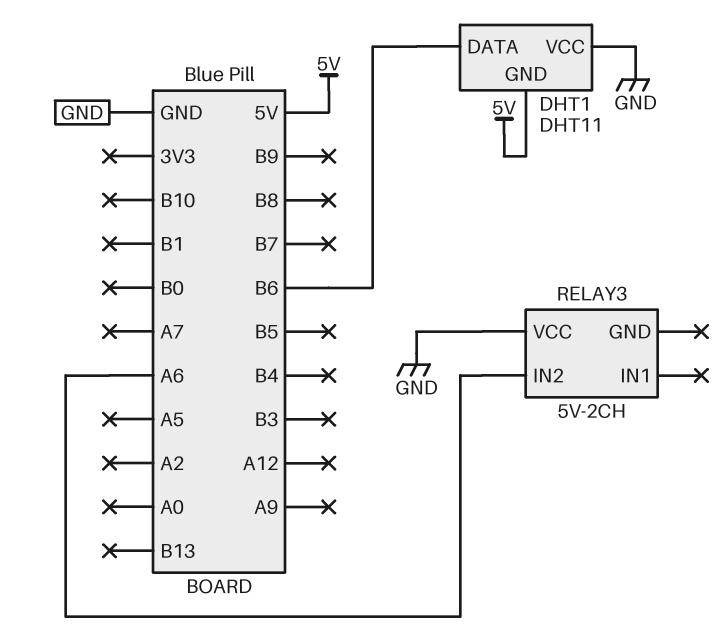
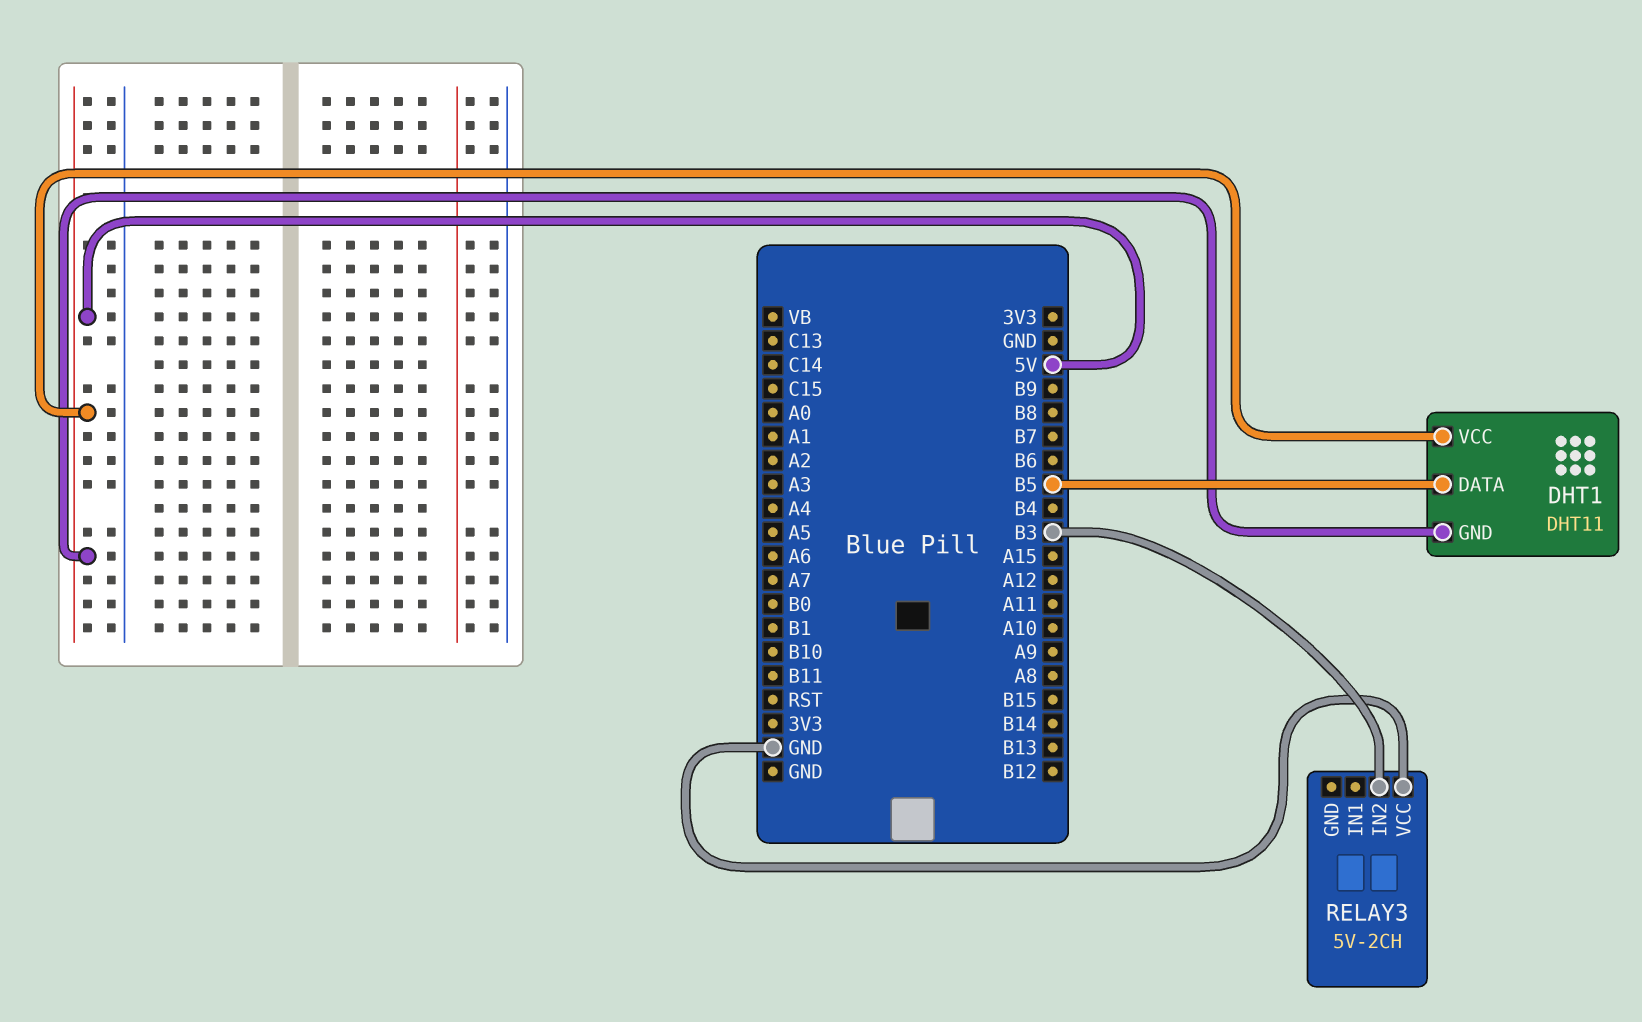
DHT1 pin DATA: B6 -> B5
DHT1 pin VCC: GND -> 5V
RELAY3 pin IN2: A6 -> B3

